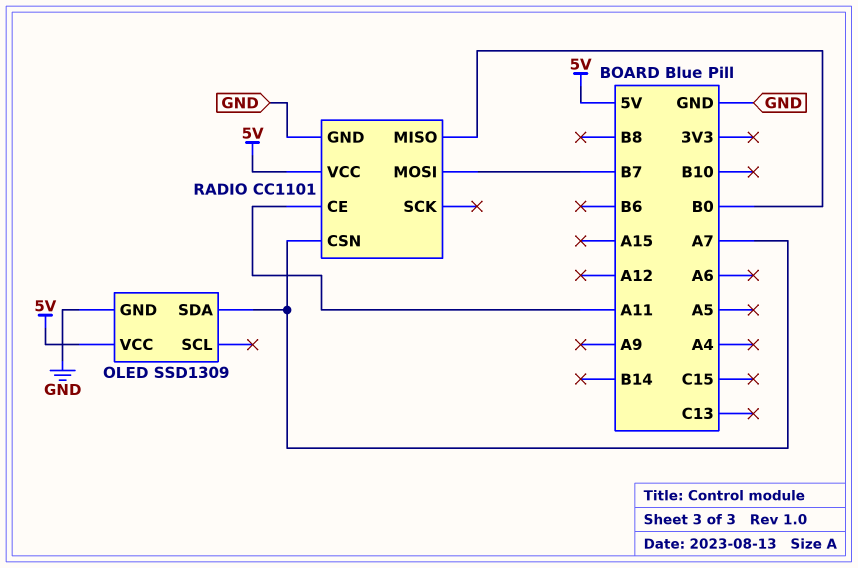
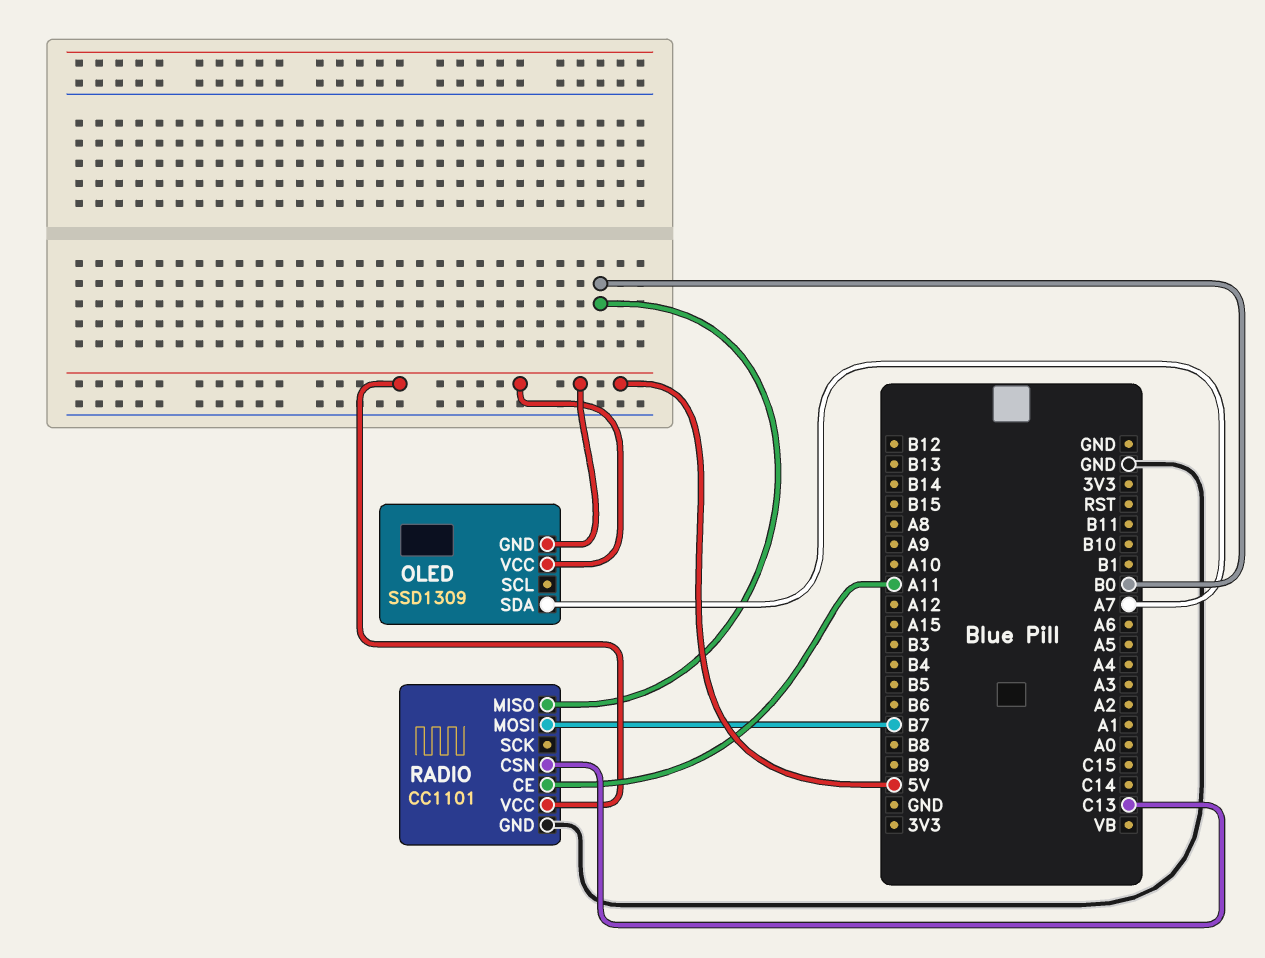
OLED pin GND: GND -> 5V
RADIO pin CSN: A7 -> C13

